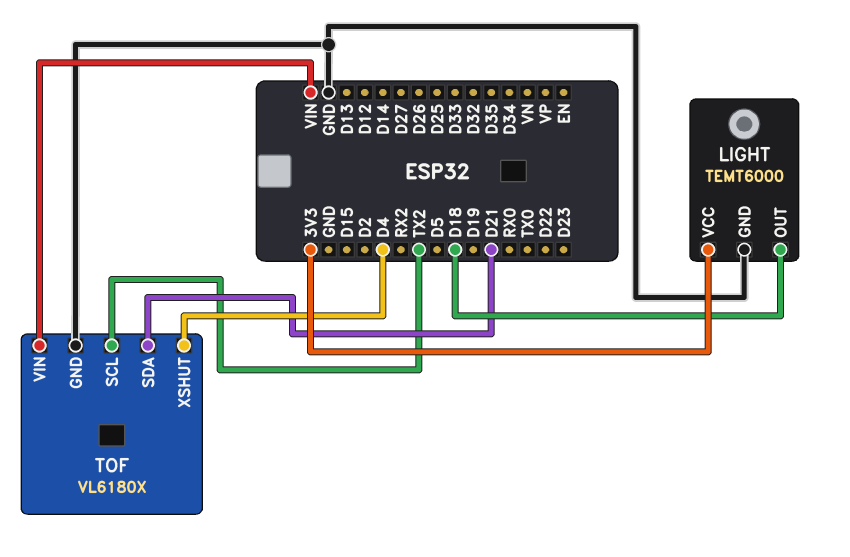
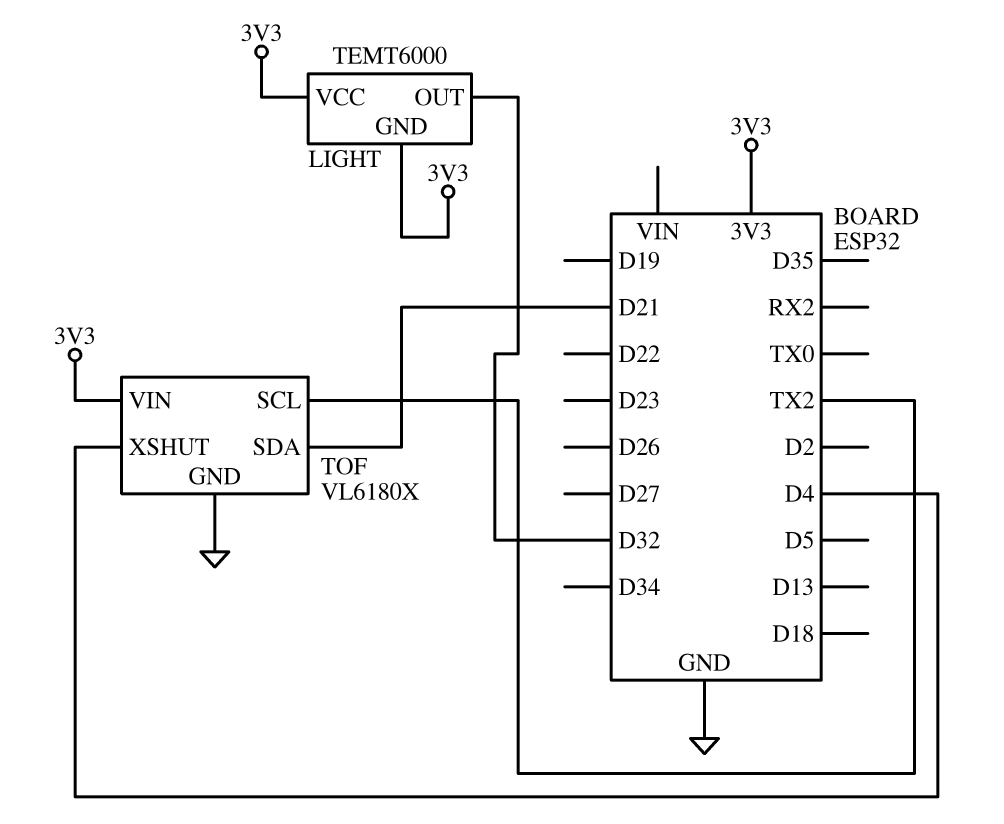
LIGHT pin GND: GND -> 3V3
LIGHT pin OUT: D18 -> D32
TOF pin VIN: VIN -> 3V3

